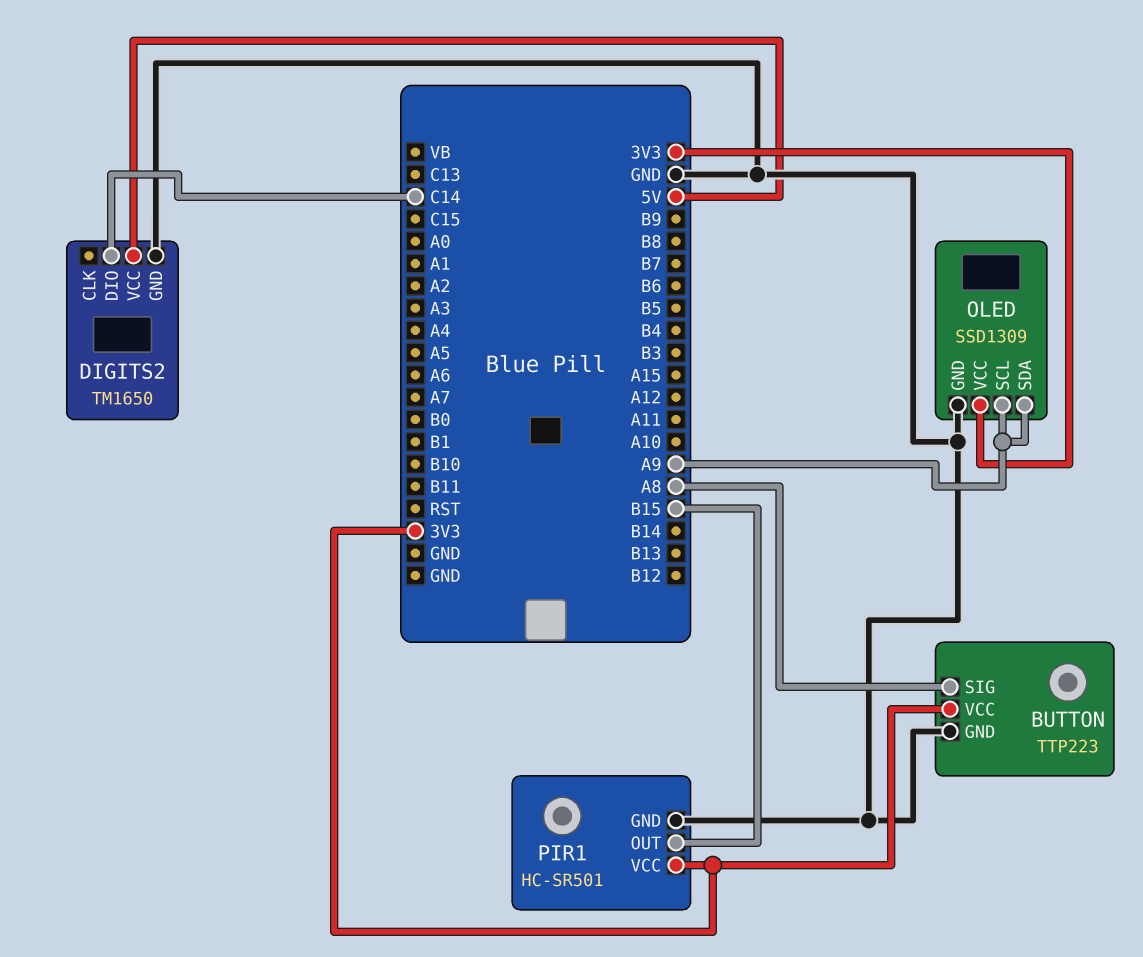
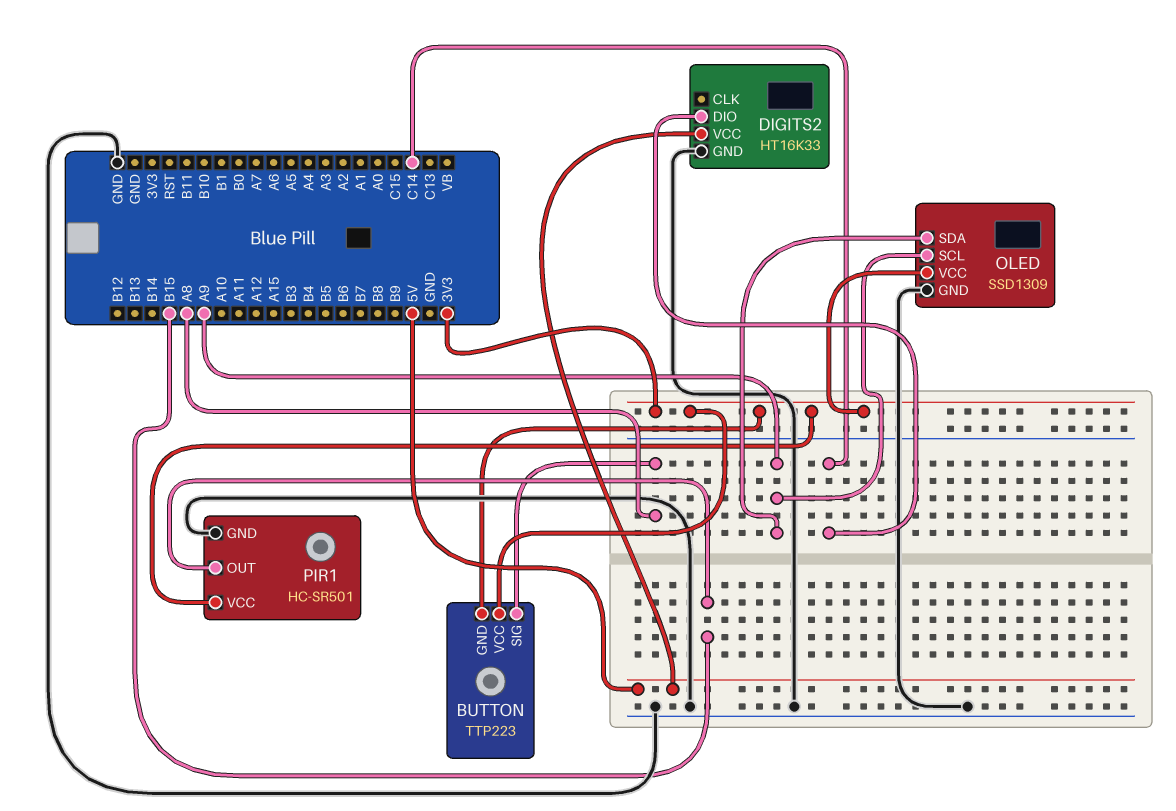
BUTTON pin GND: GND -> 3V3
DIGITS2: TM1650 -> HT16K33

